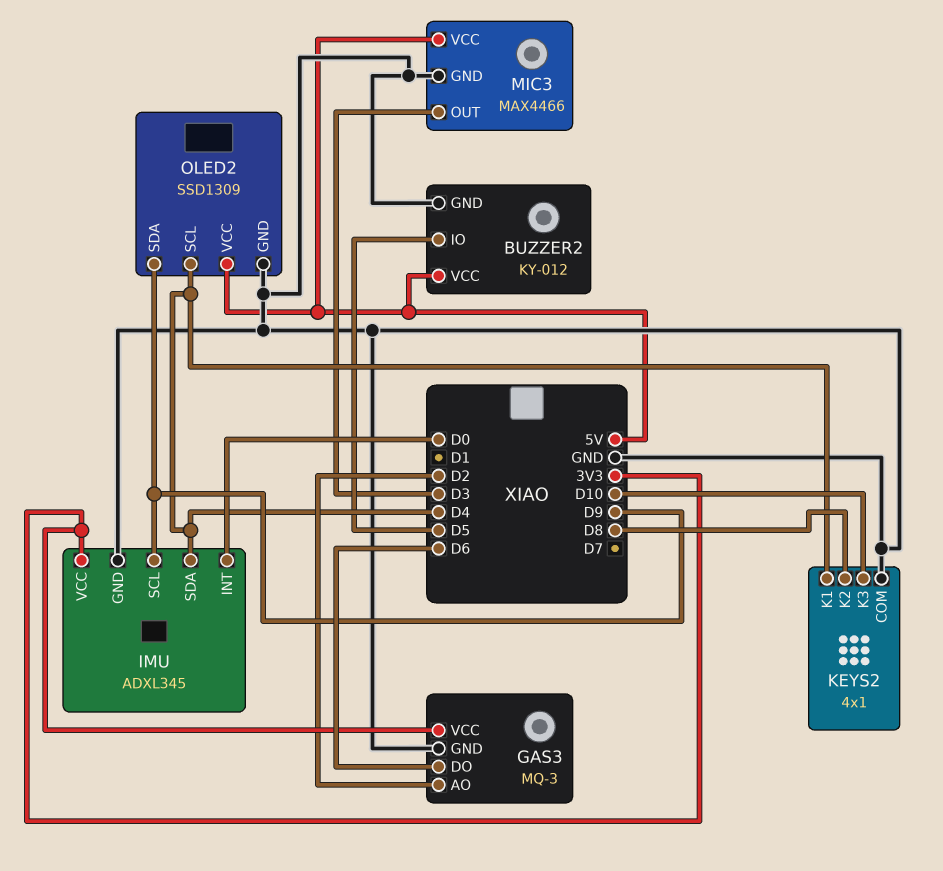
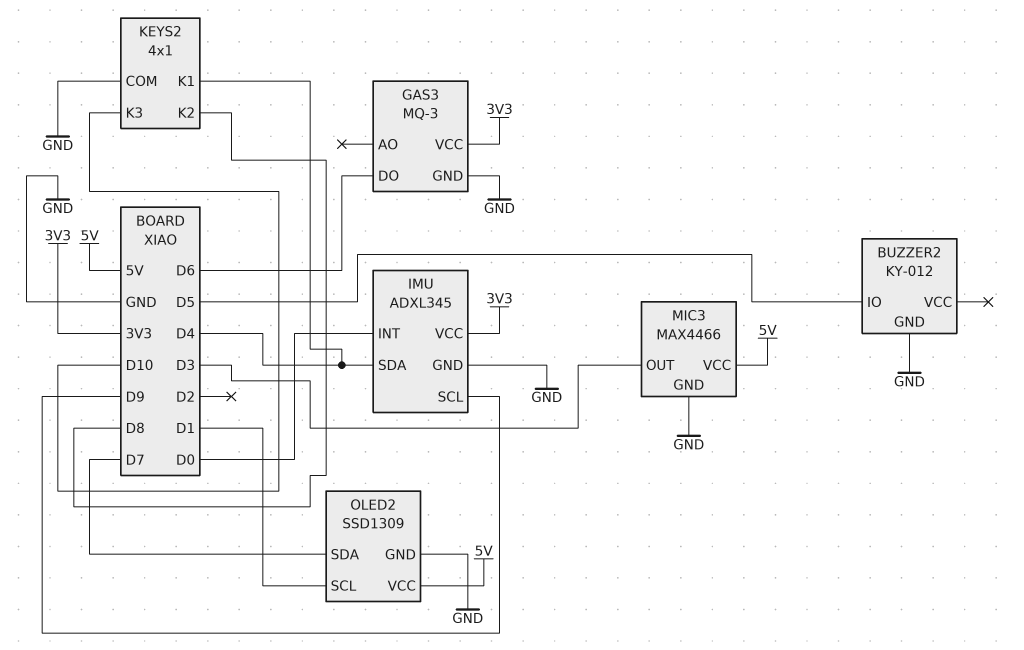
BUZZER2 pin VCC: 5V -> none
GAS3 pin AO: D2 -> none
OLED2 pin SCL: D4 -> D1
OLED2 pin SDA: D9 -> D7

